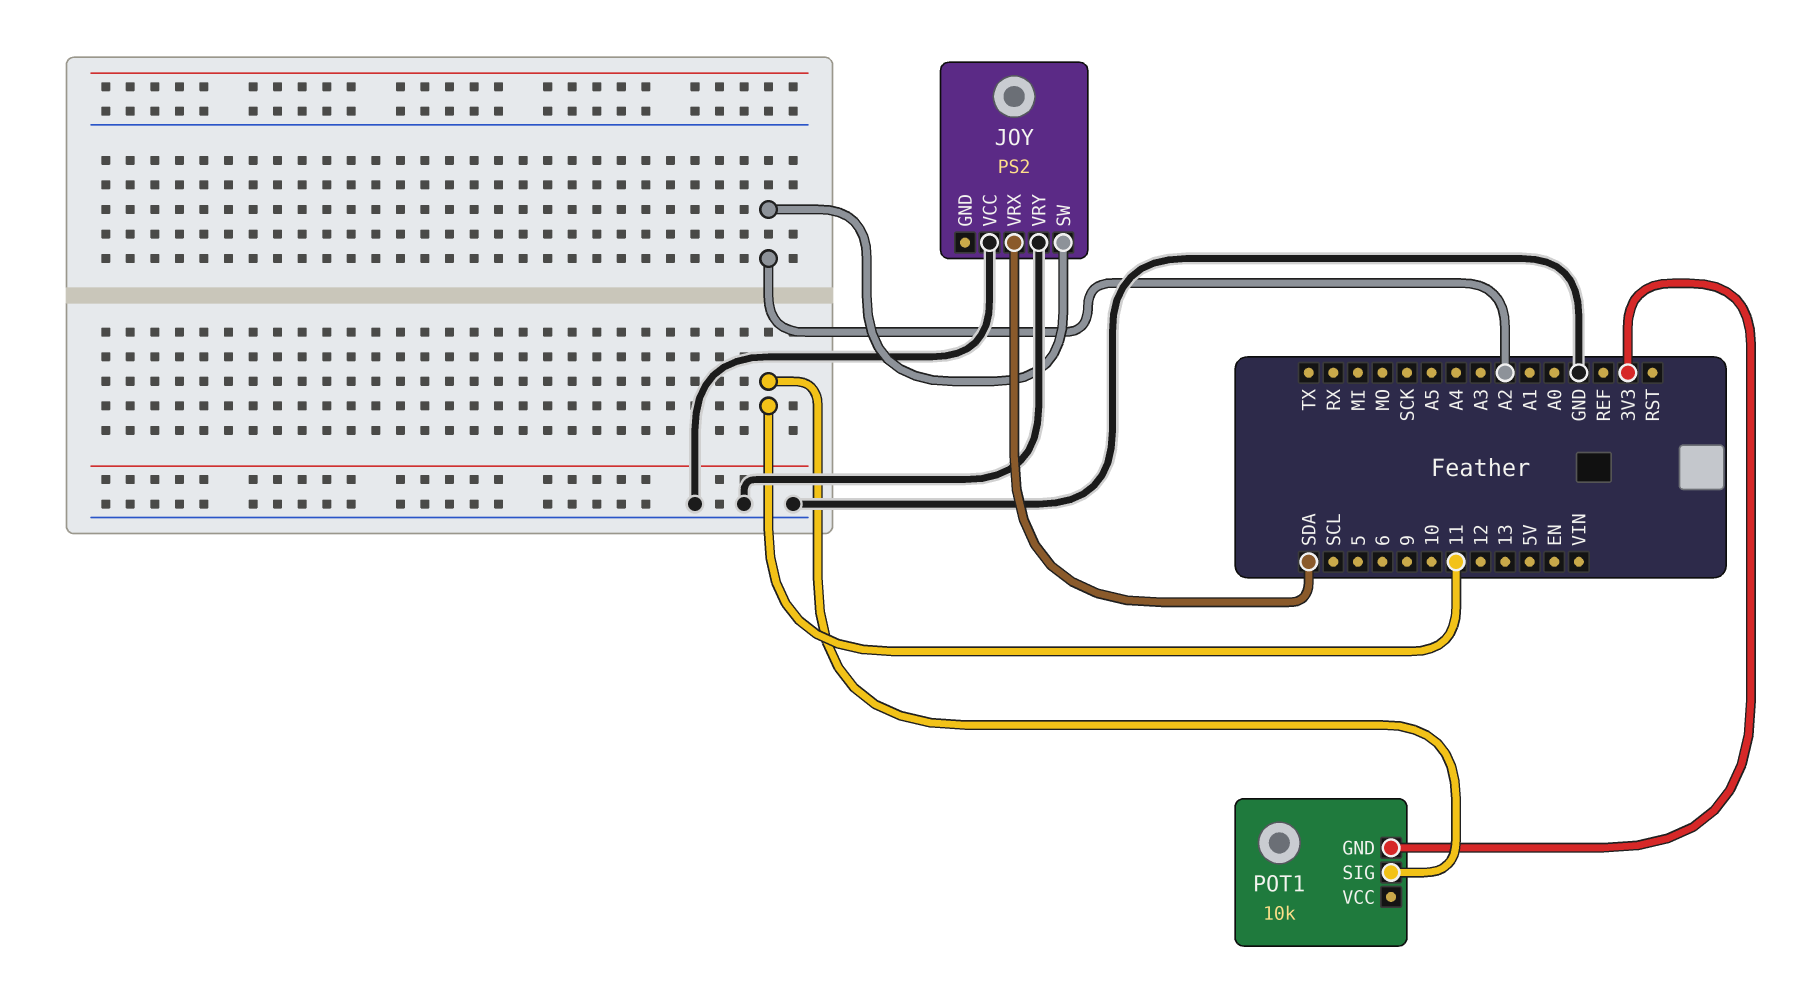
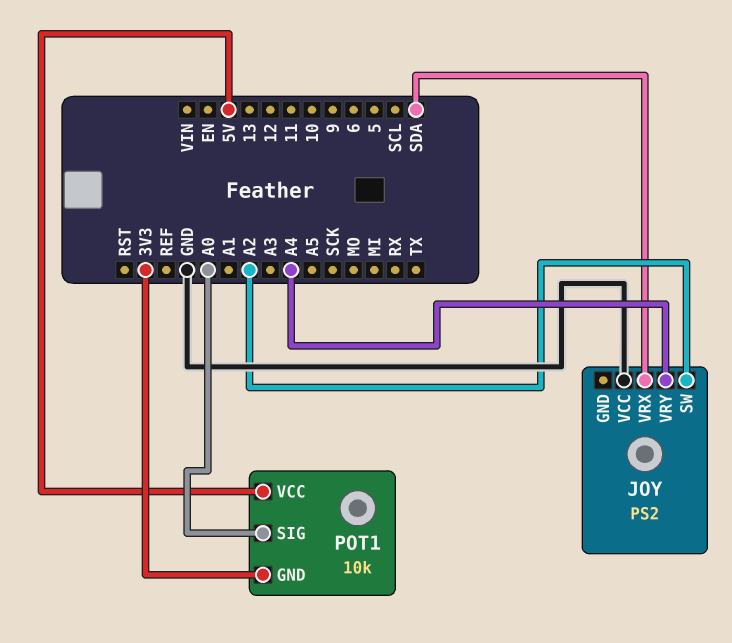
JOY pin VRY: GND -> A4
POT1 pin SIG: 11 -> A0
POT1 pin VCC: none -> 5V

